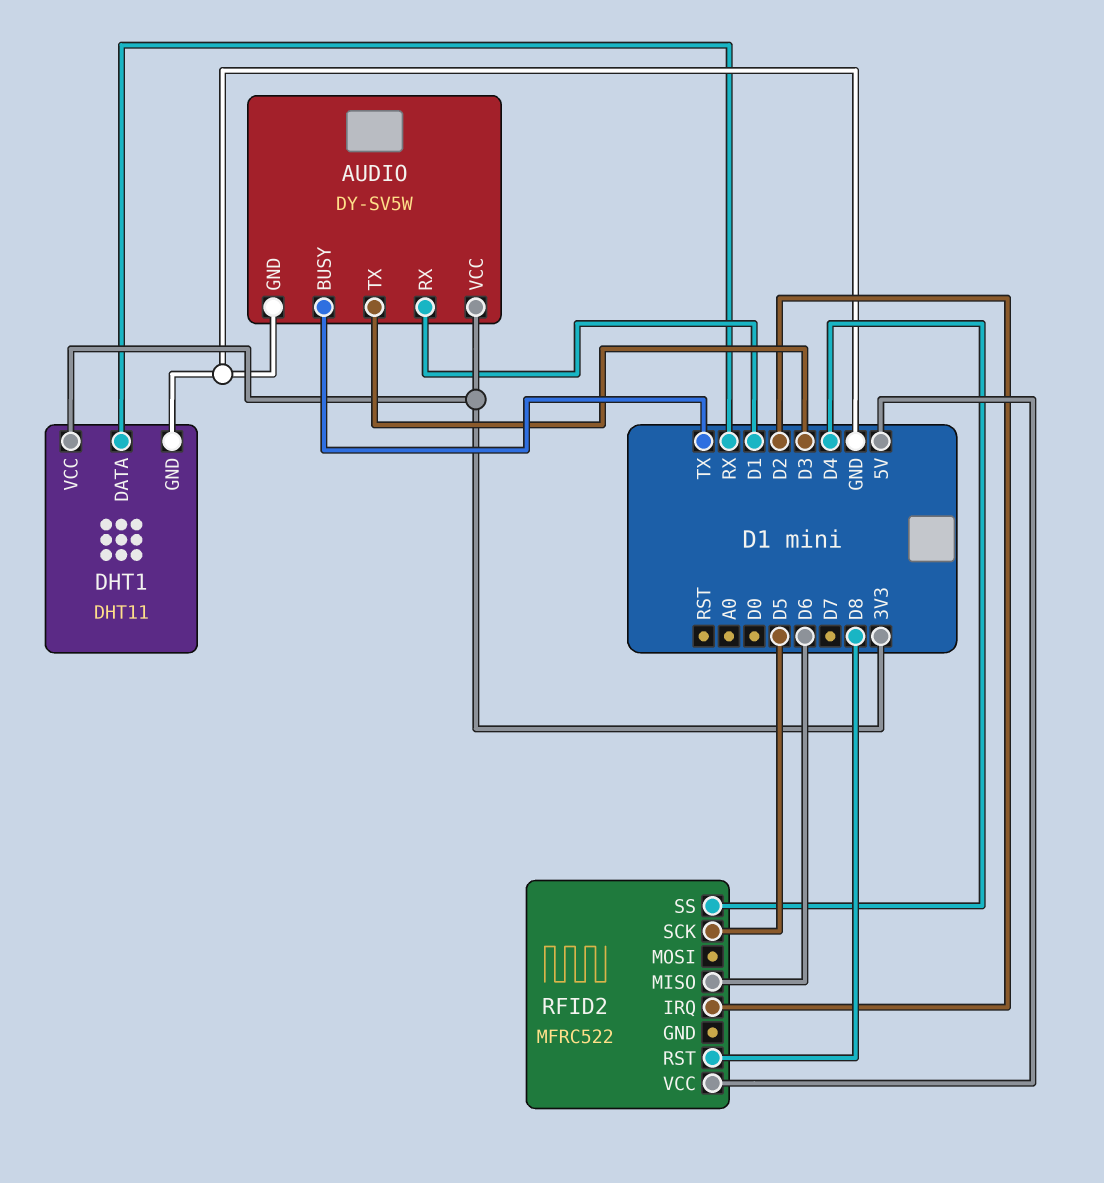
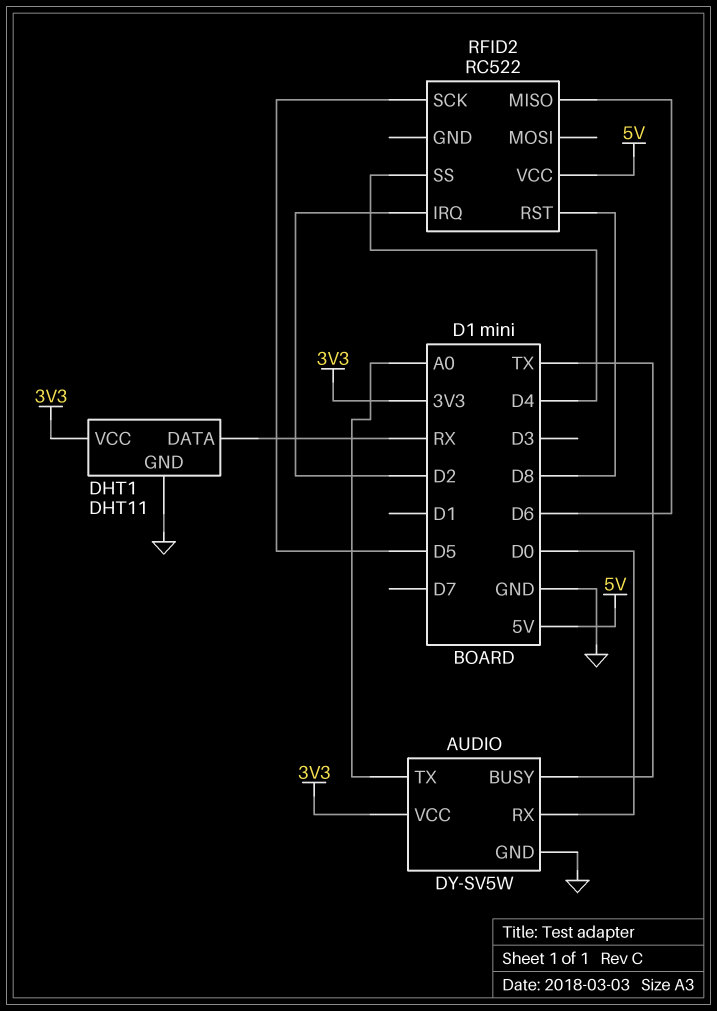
AUDIO pin RX: D1 -> D0
AUDIO pin TX: D3 -> A0
RFID2: MFRC522 -> RC522

